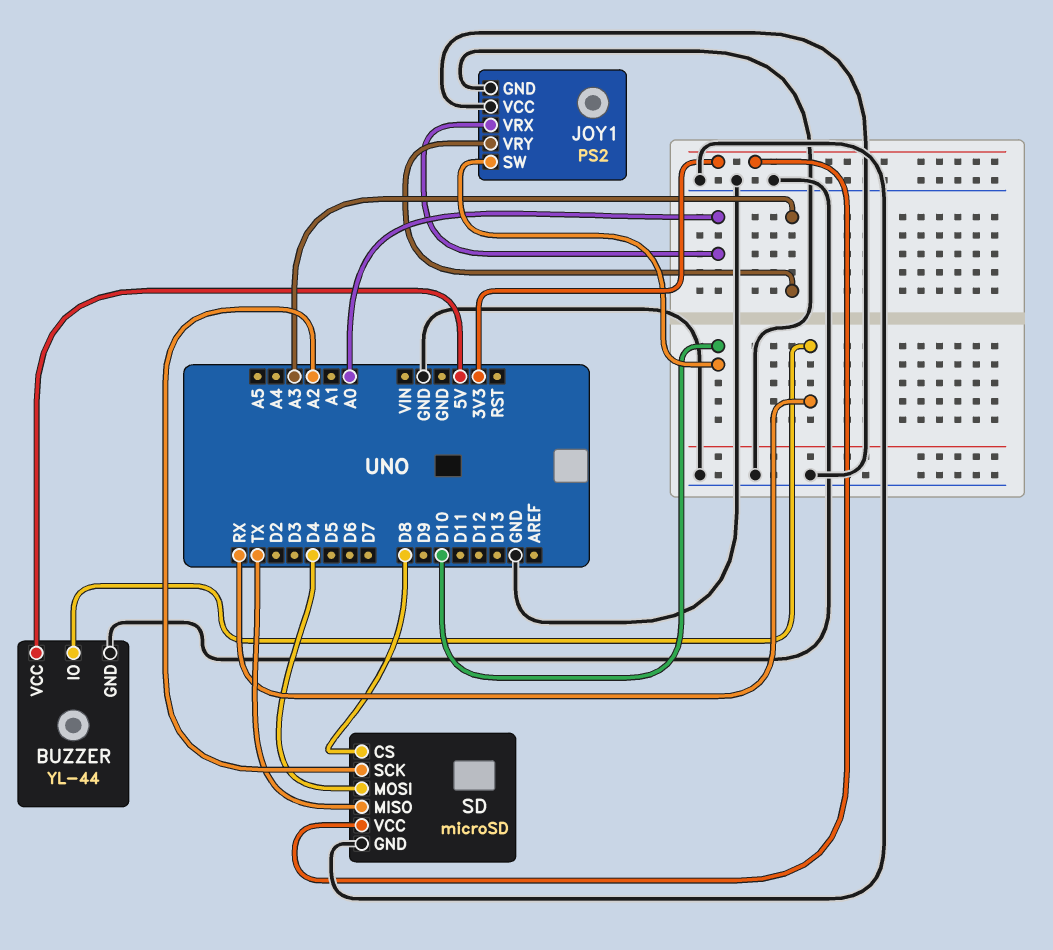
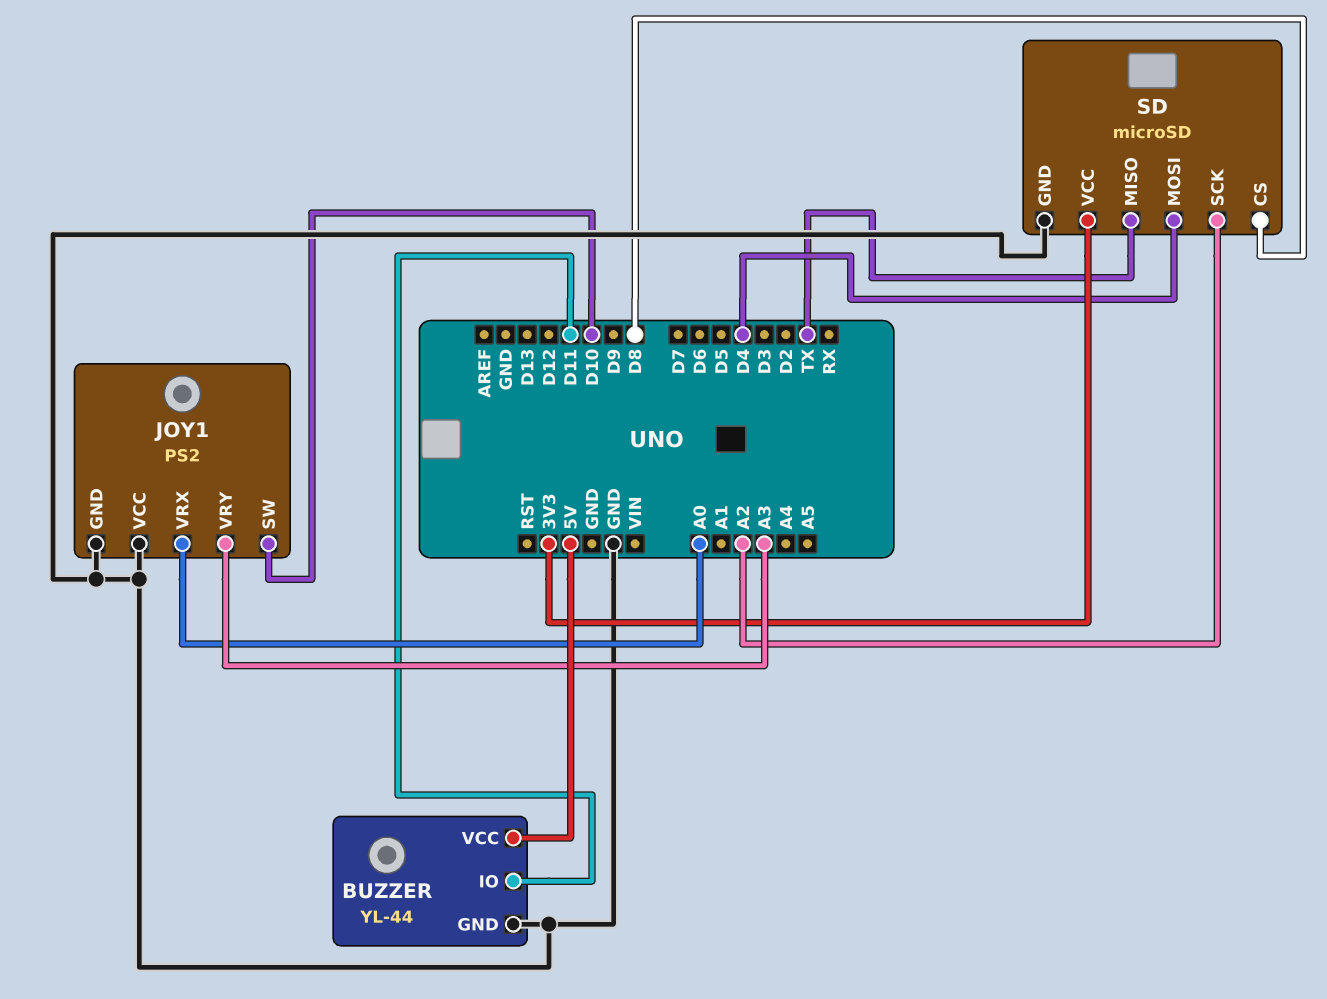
BUZZER pin IO: RX -> D11

